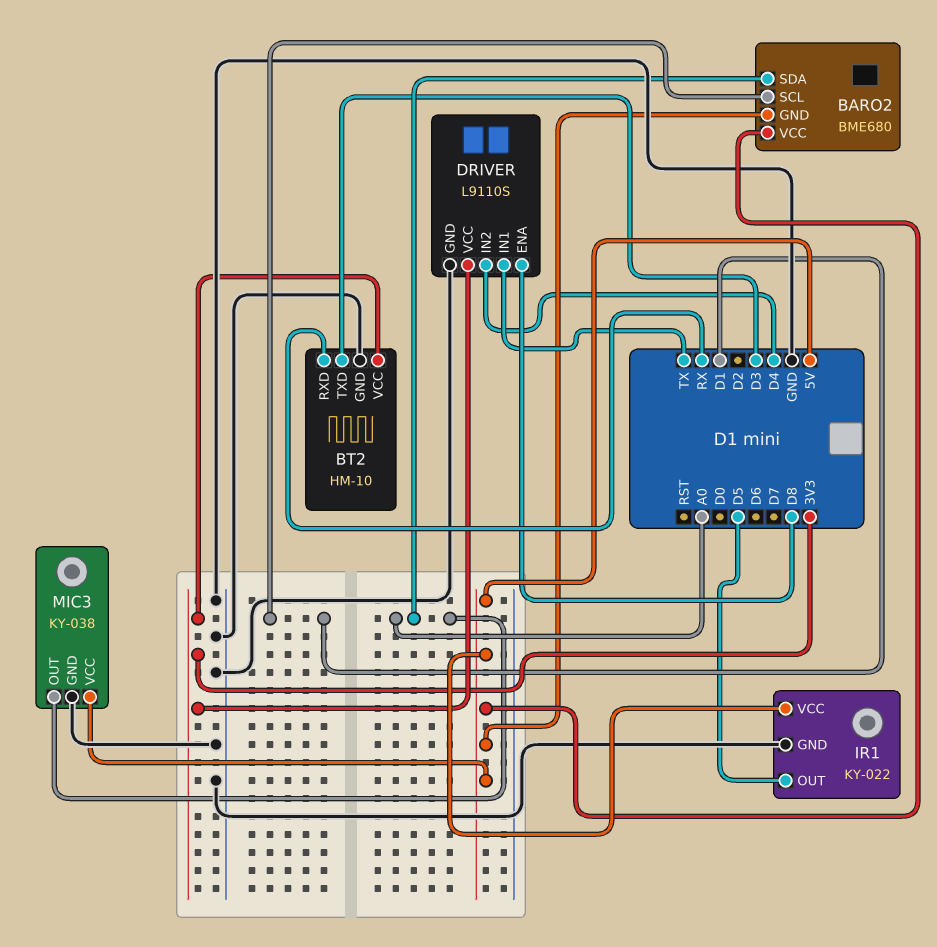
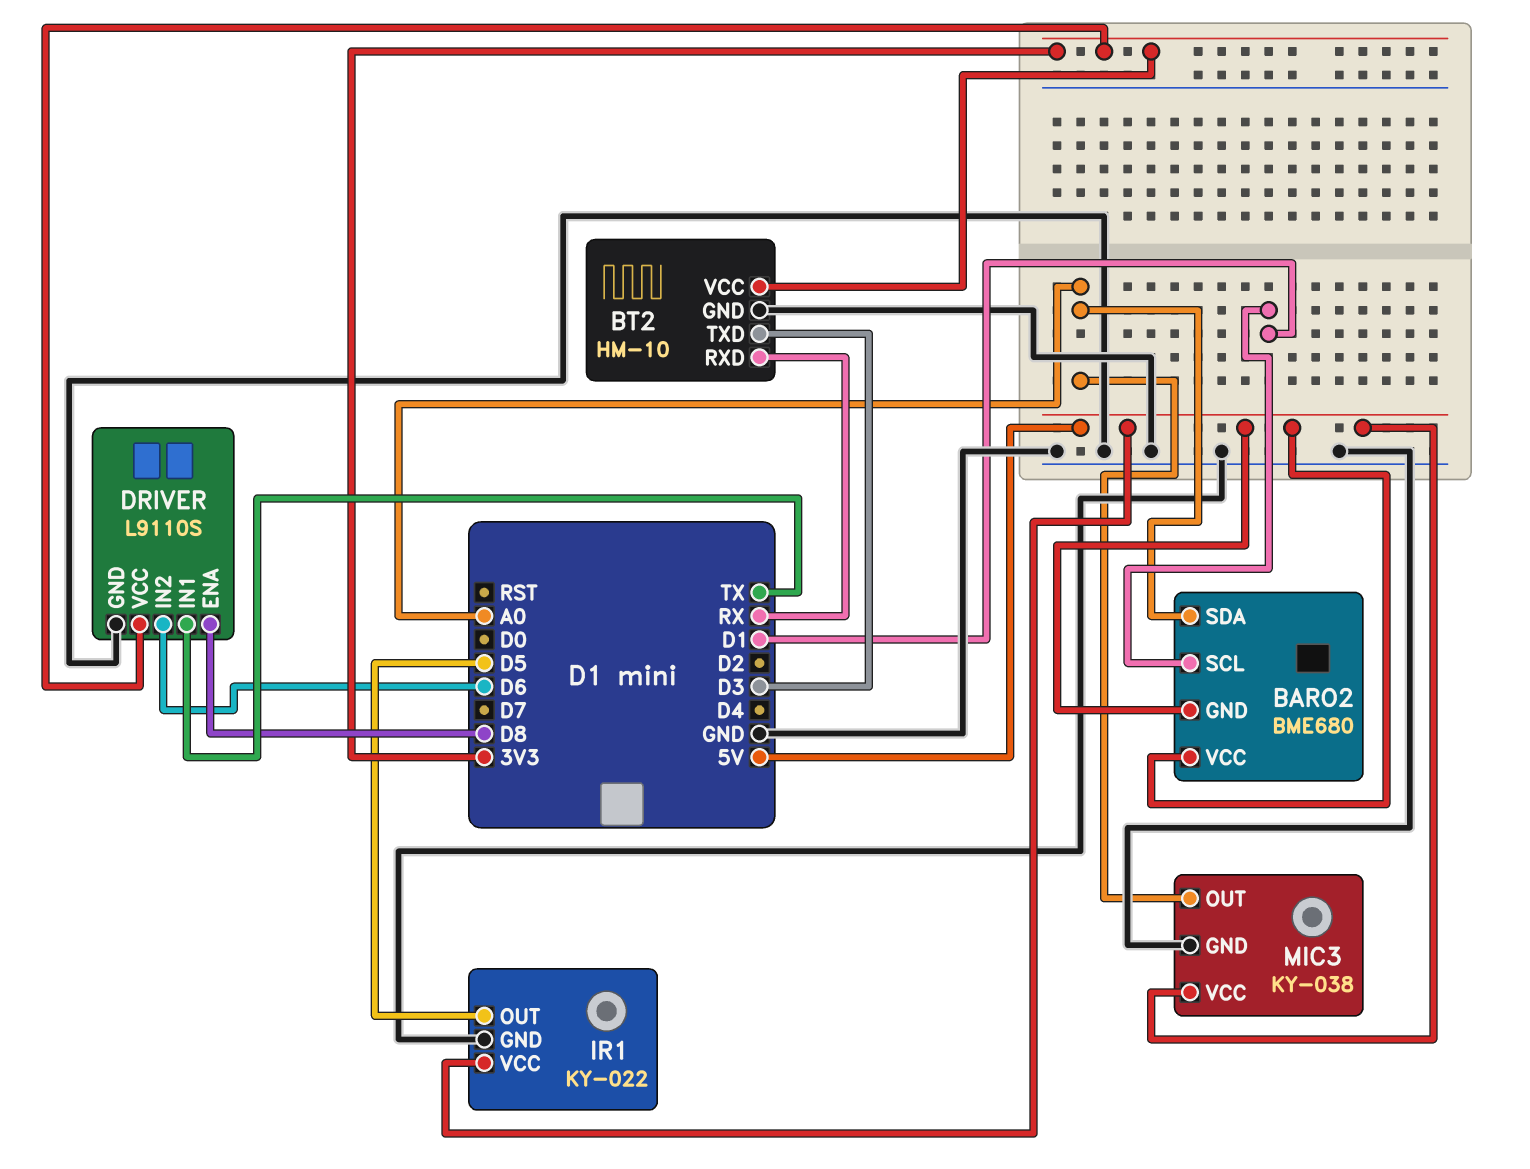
DRIVER pin IN2: D4 -> D6

